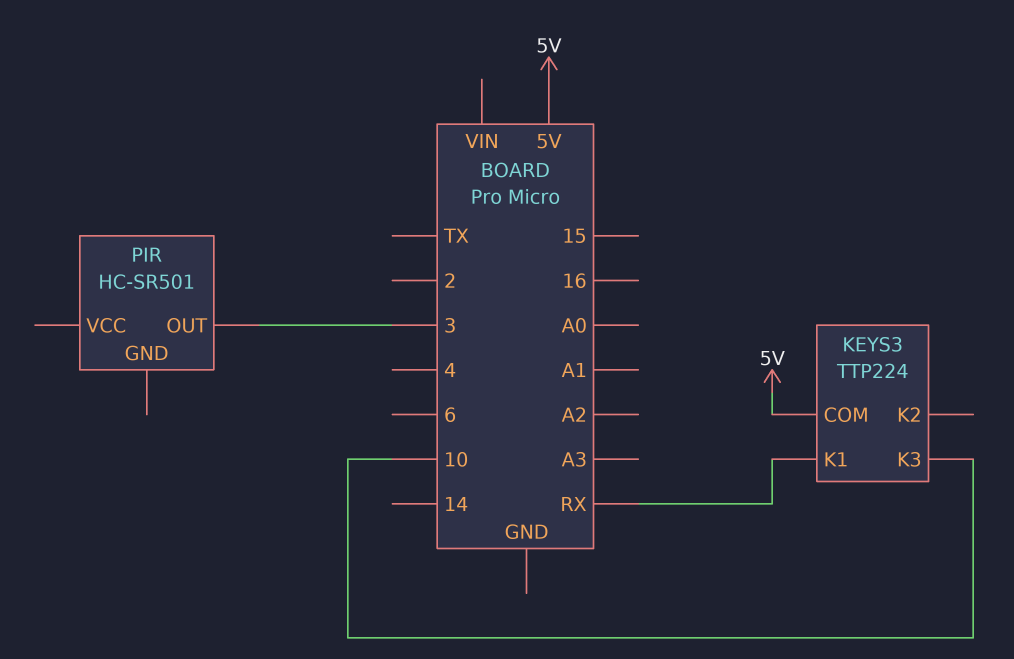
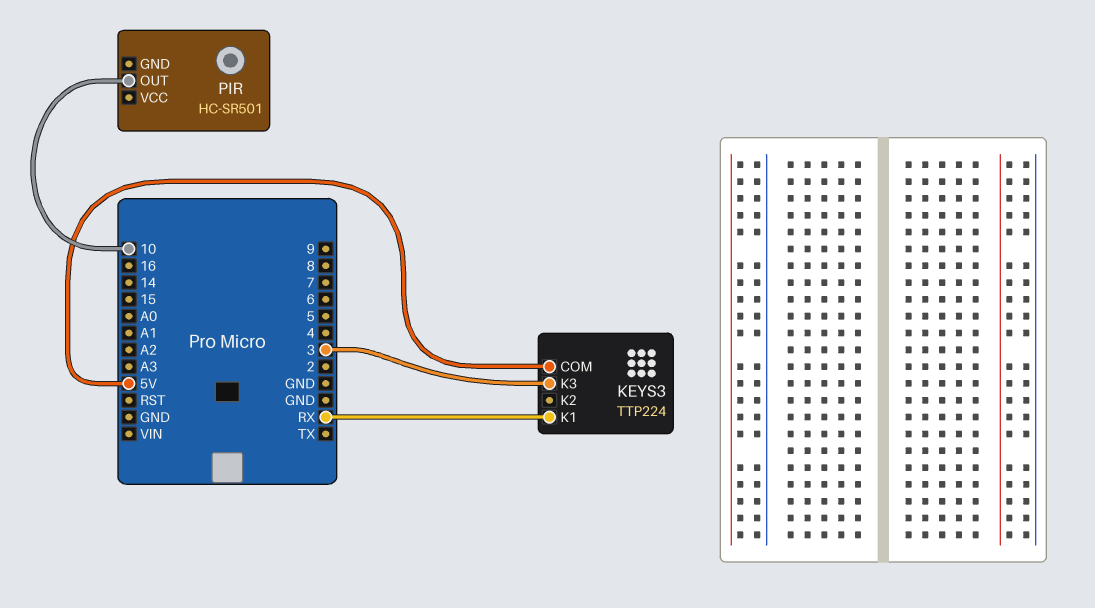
KEYS3 pin K3: 10 -> 3
PIR pin OUT: 3 -> 10

